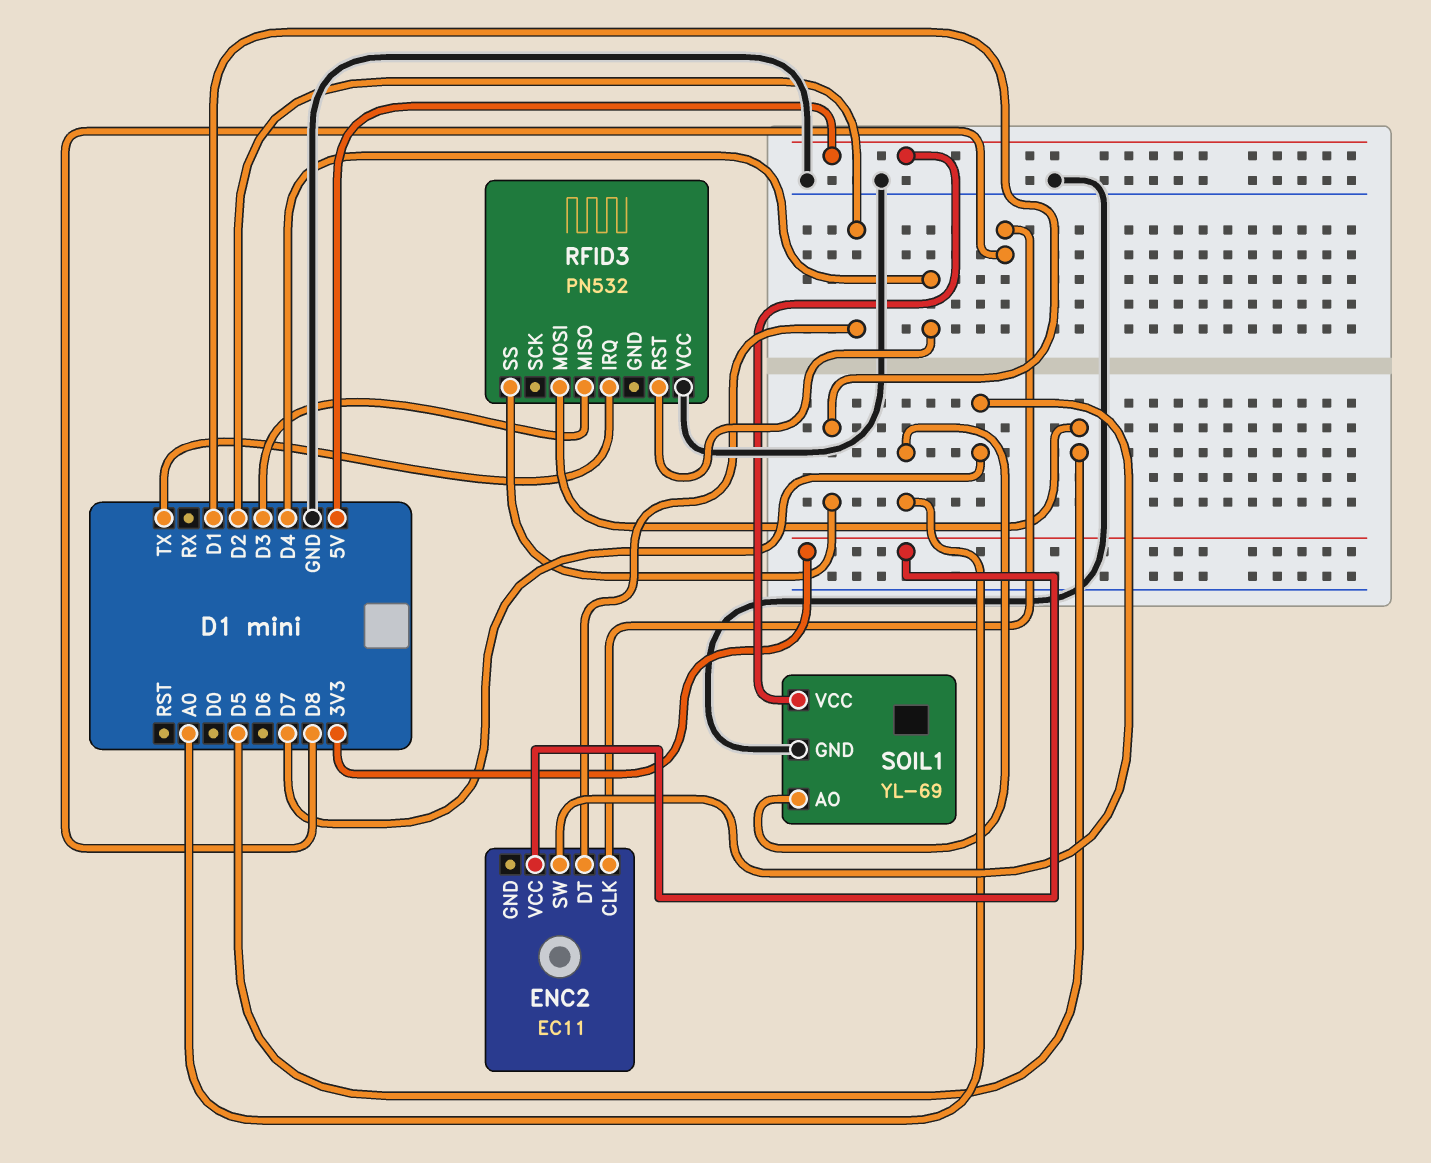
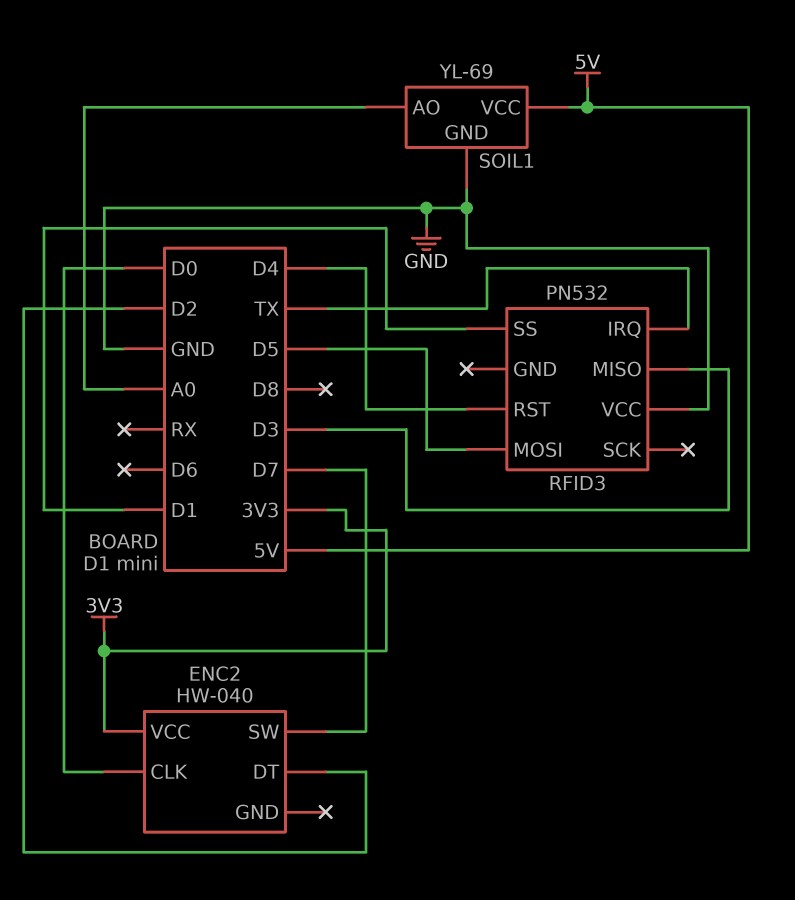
ENC2: EC11 -> HW-040
ENC2 pin CLK: D8 -> D0

